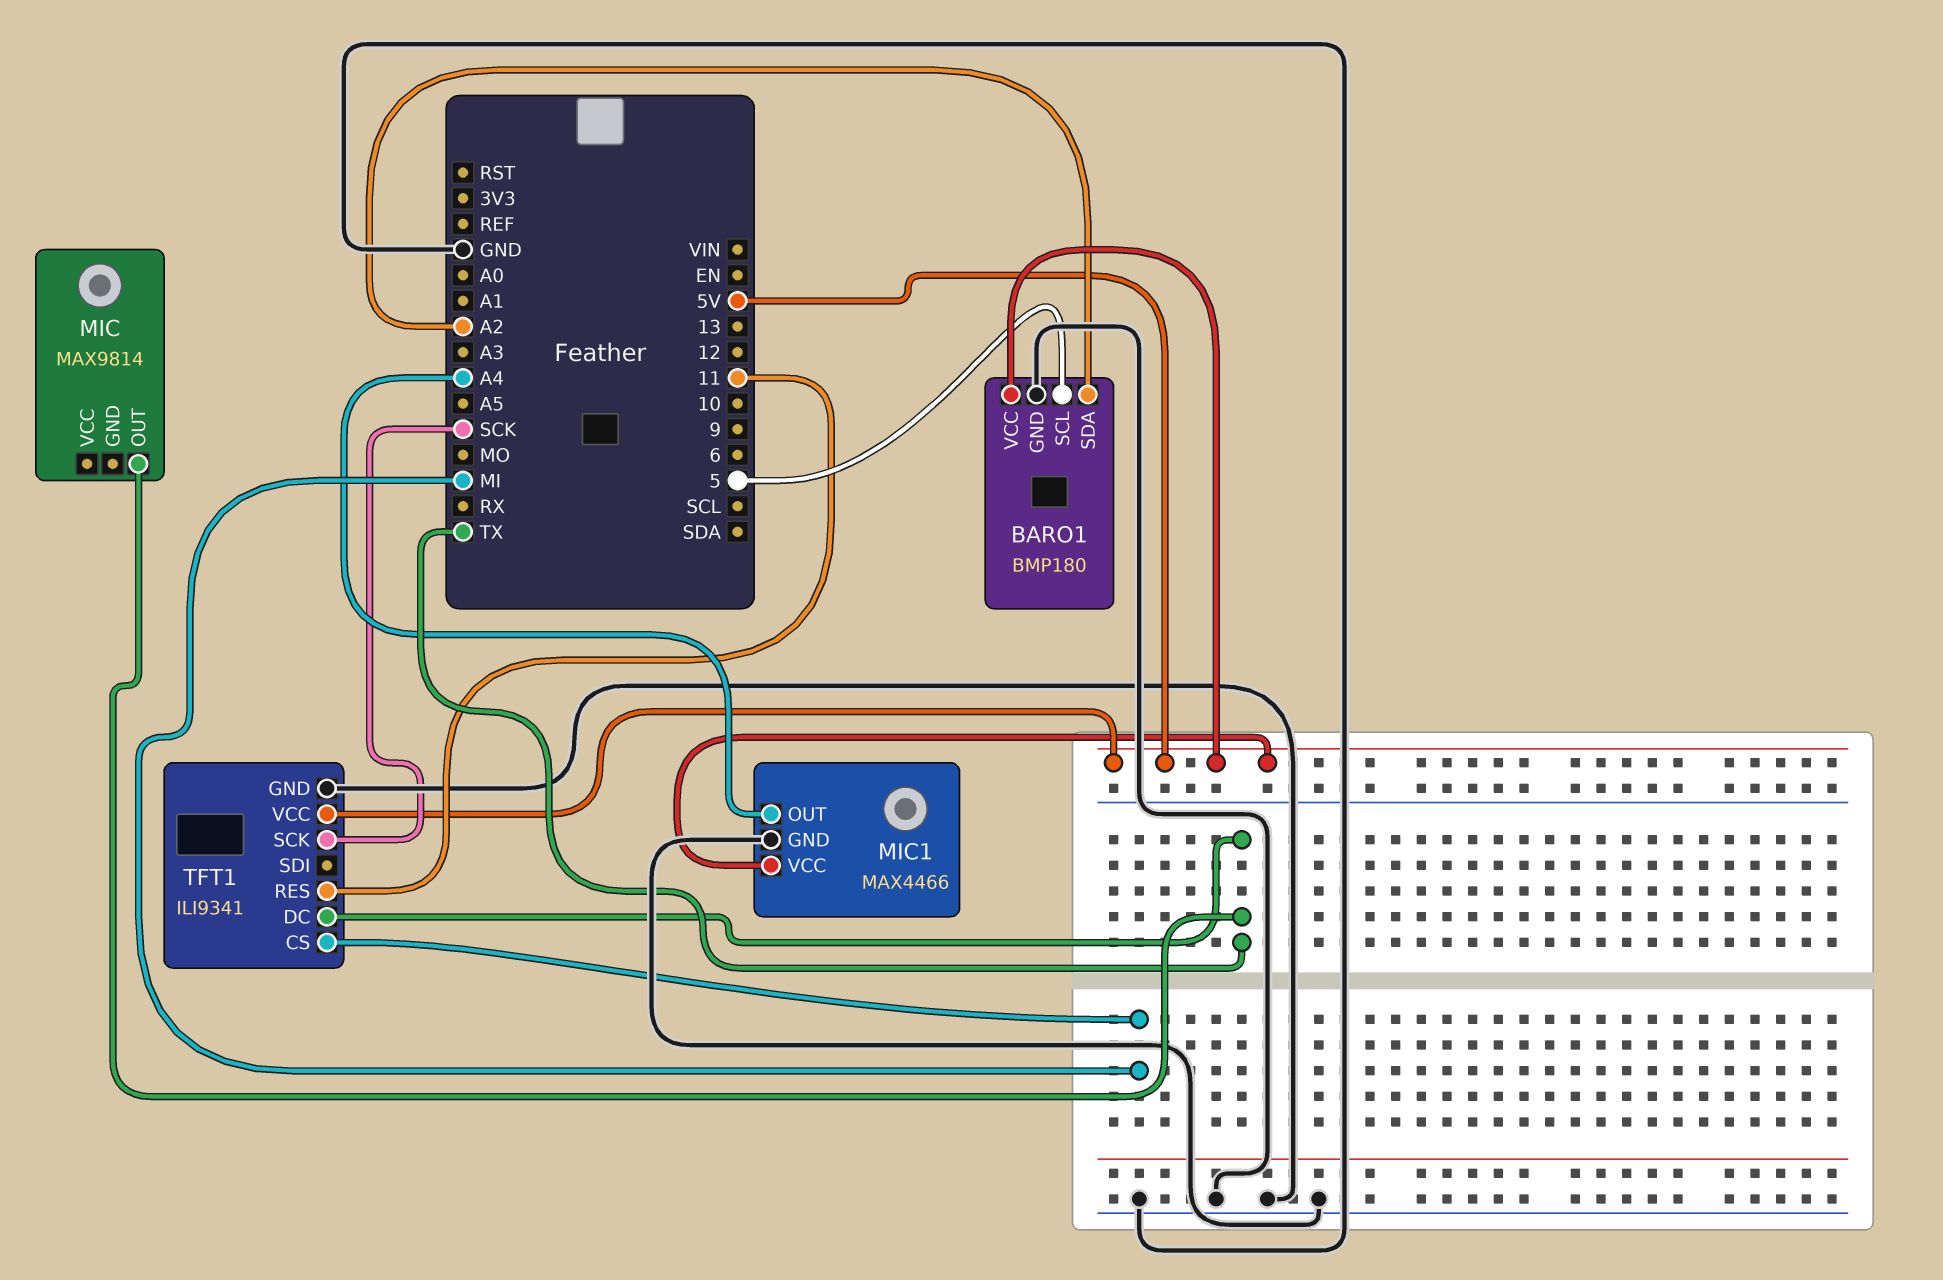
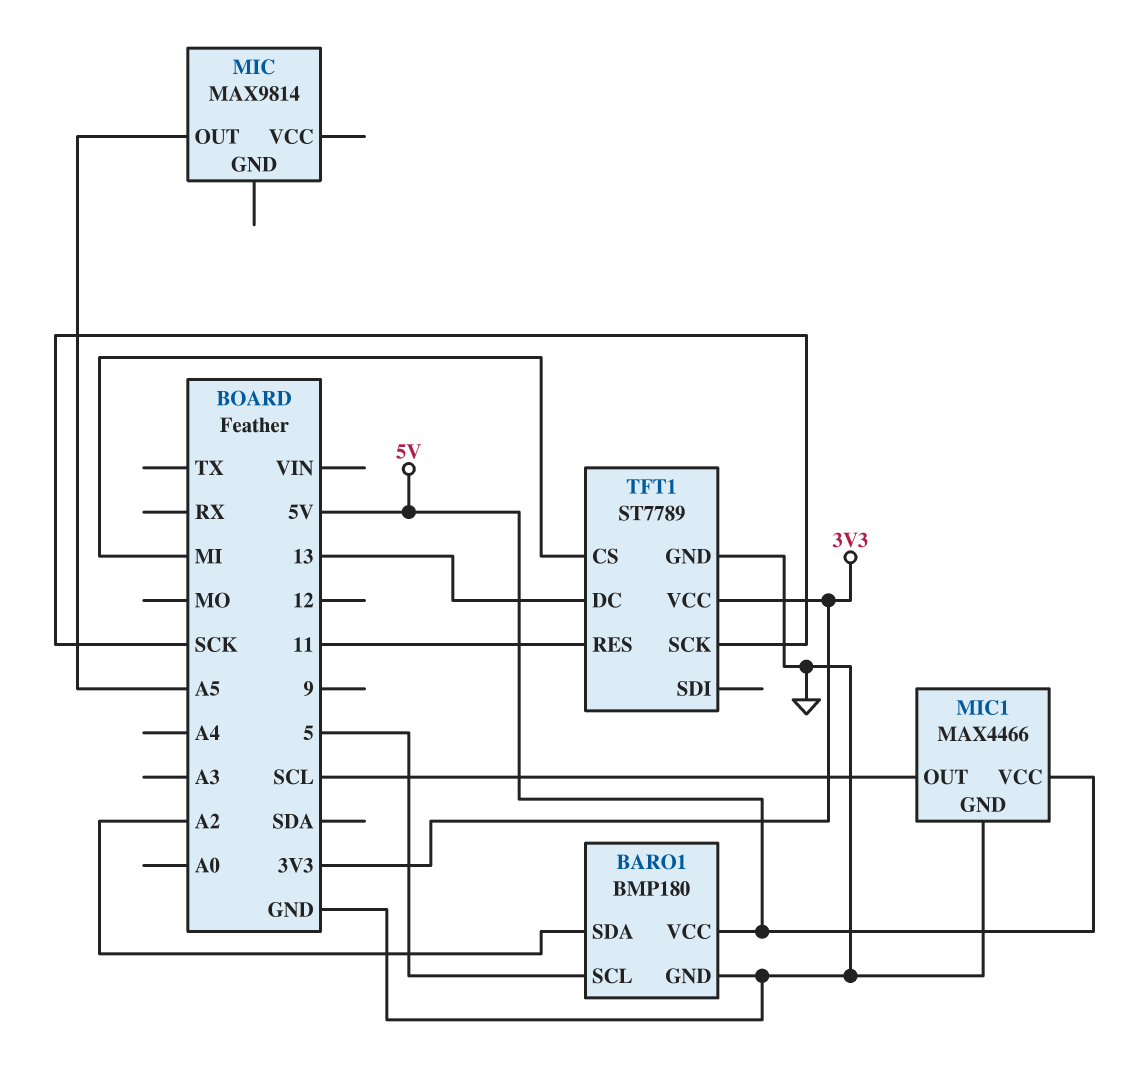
MIC pin OUT: TX -> A5
MIC1 pin OUT: A4 -> SCL
TFT1: ILI9341 -> ST7789
TFT1 pin DC: TX -> 13
TFT1 pin VCC: 5V -> 3V3

